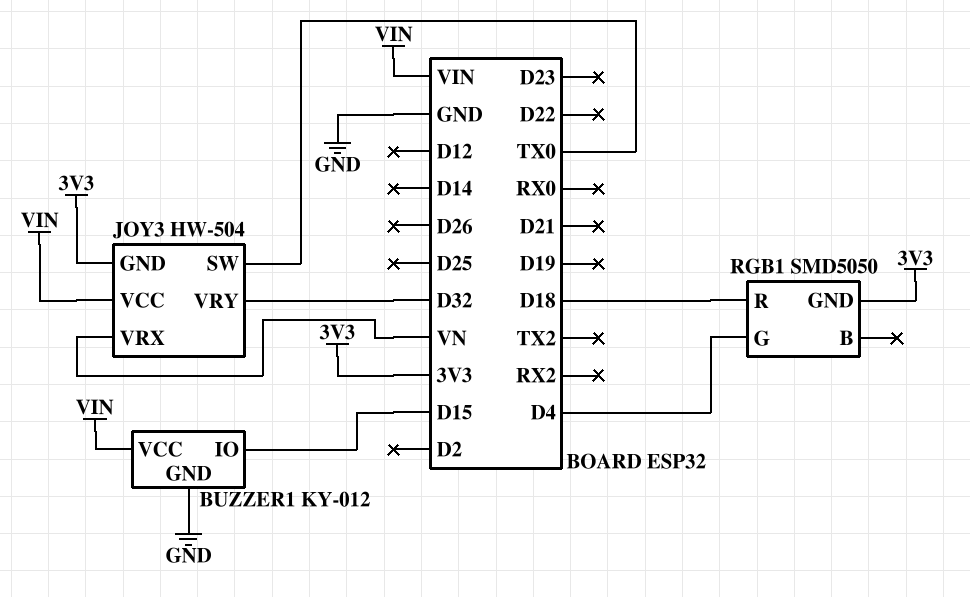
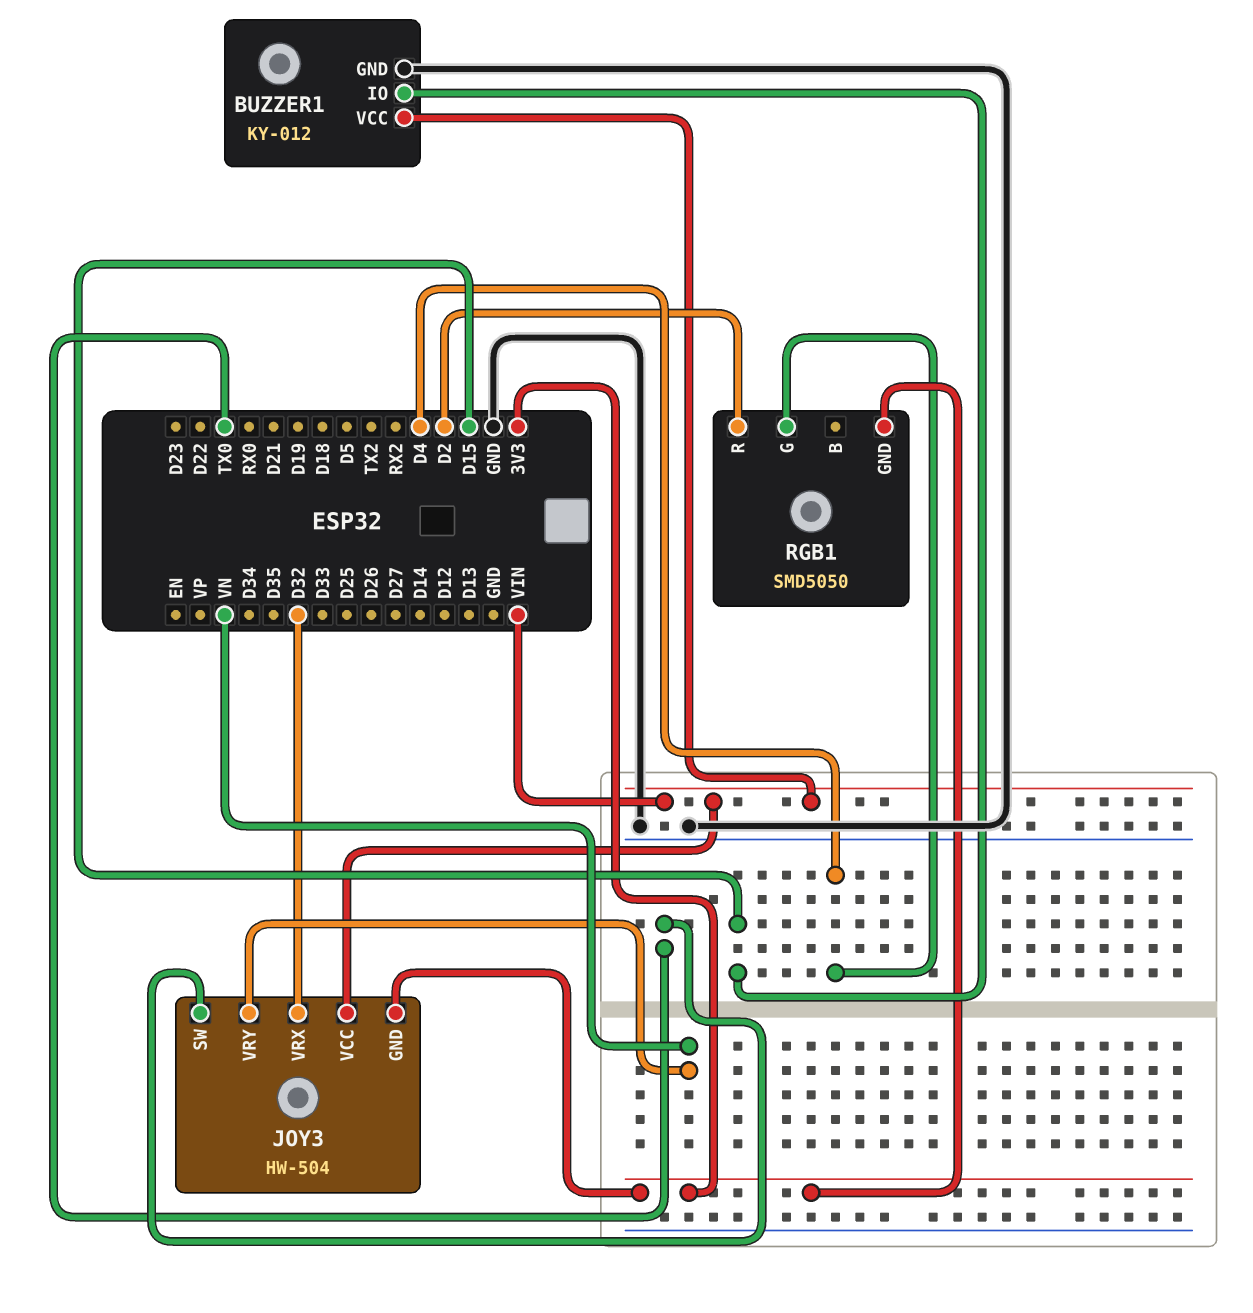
JOY3 pin VRX: VN -> D32
JOY3 pin VRY: D32 -> VN
RGB1 pin R: D18 -> D2

